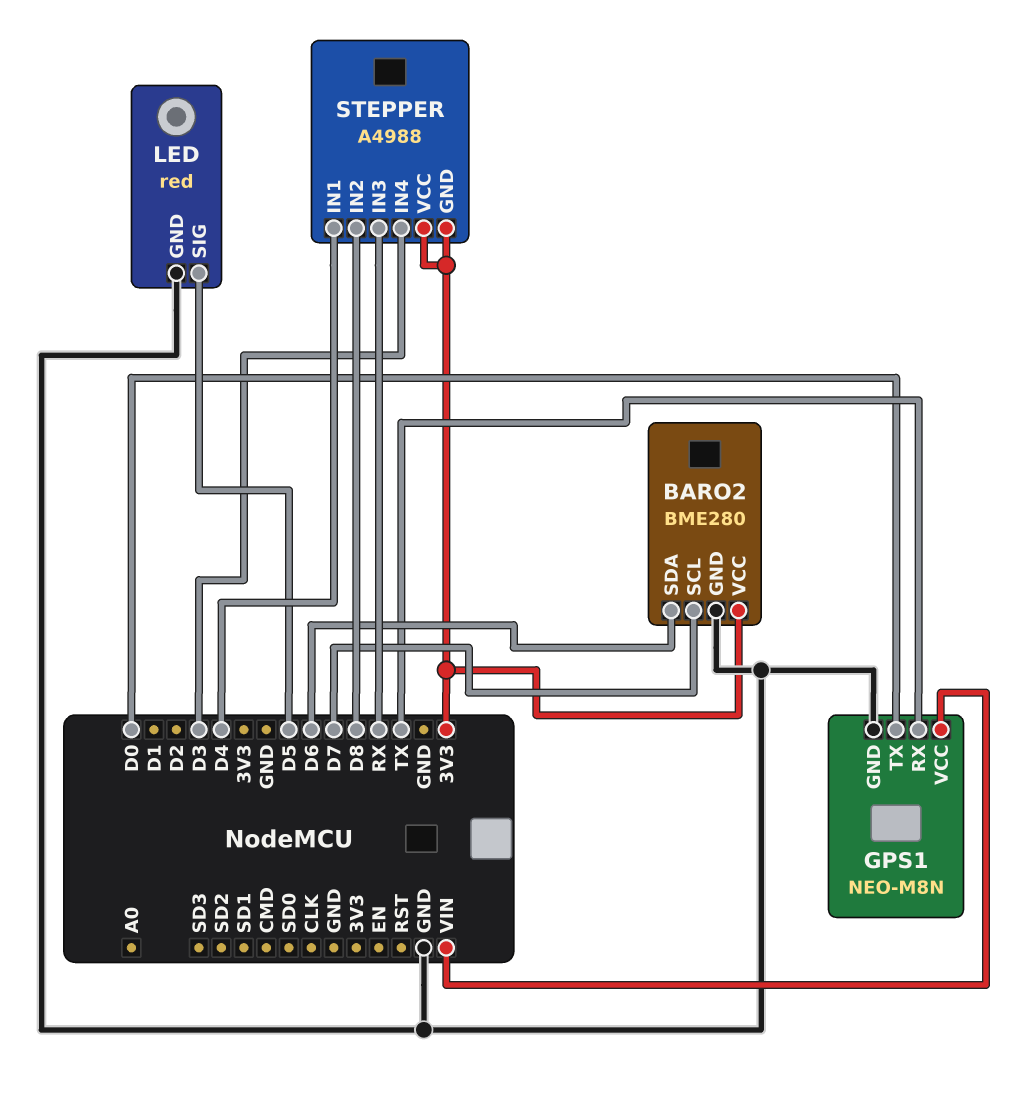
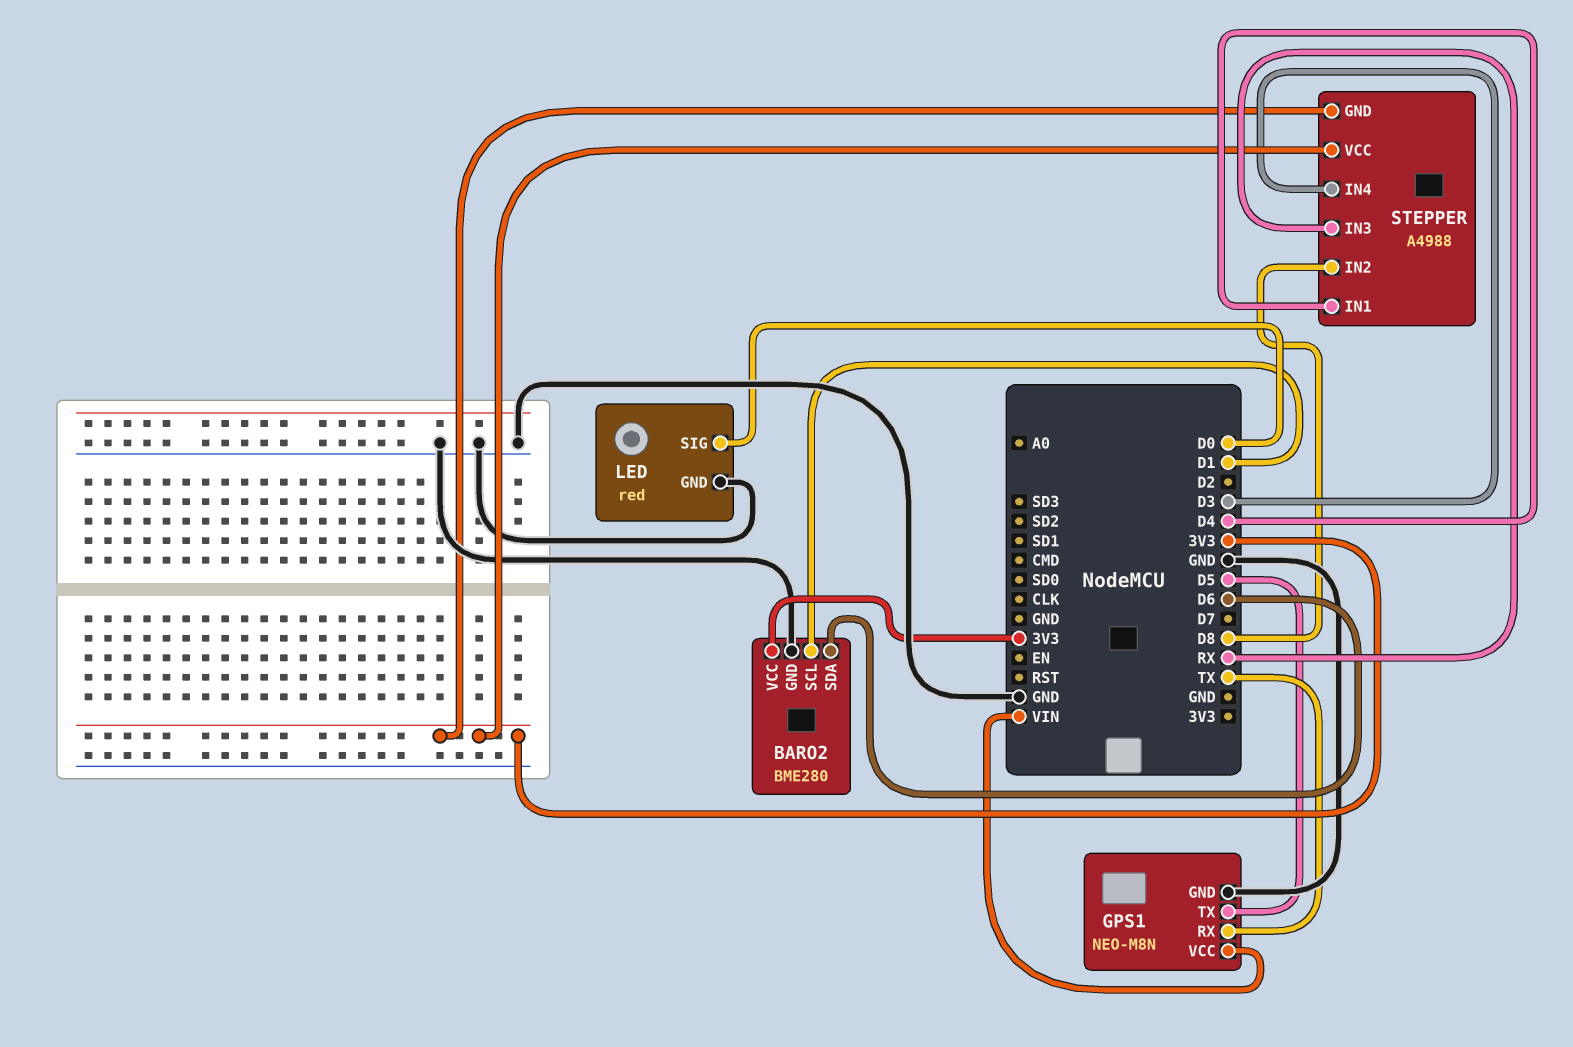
BARO2 pin SCL: D7 -> D1
GPS1 pin TX: D0 -> D5
LED pin SIG: D5 -> D0

